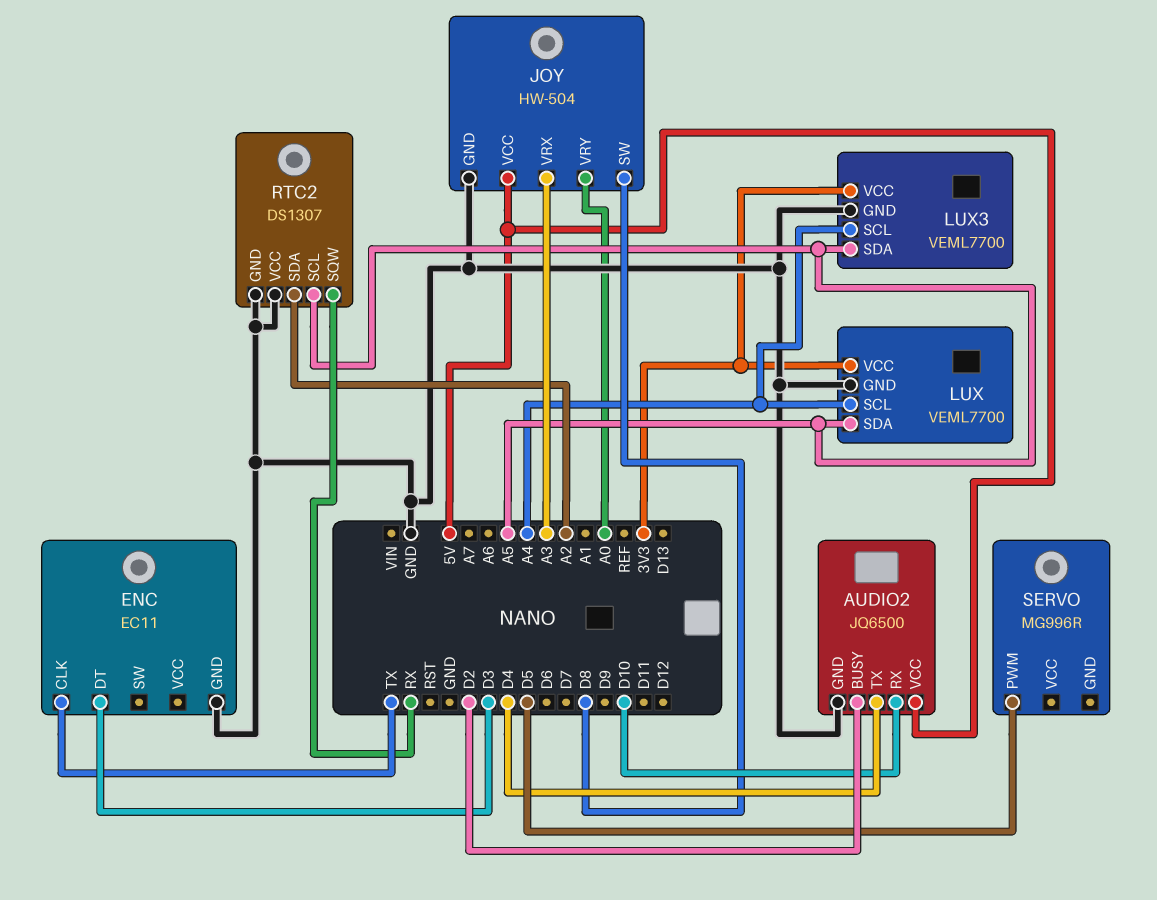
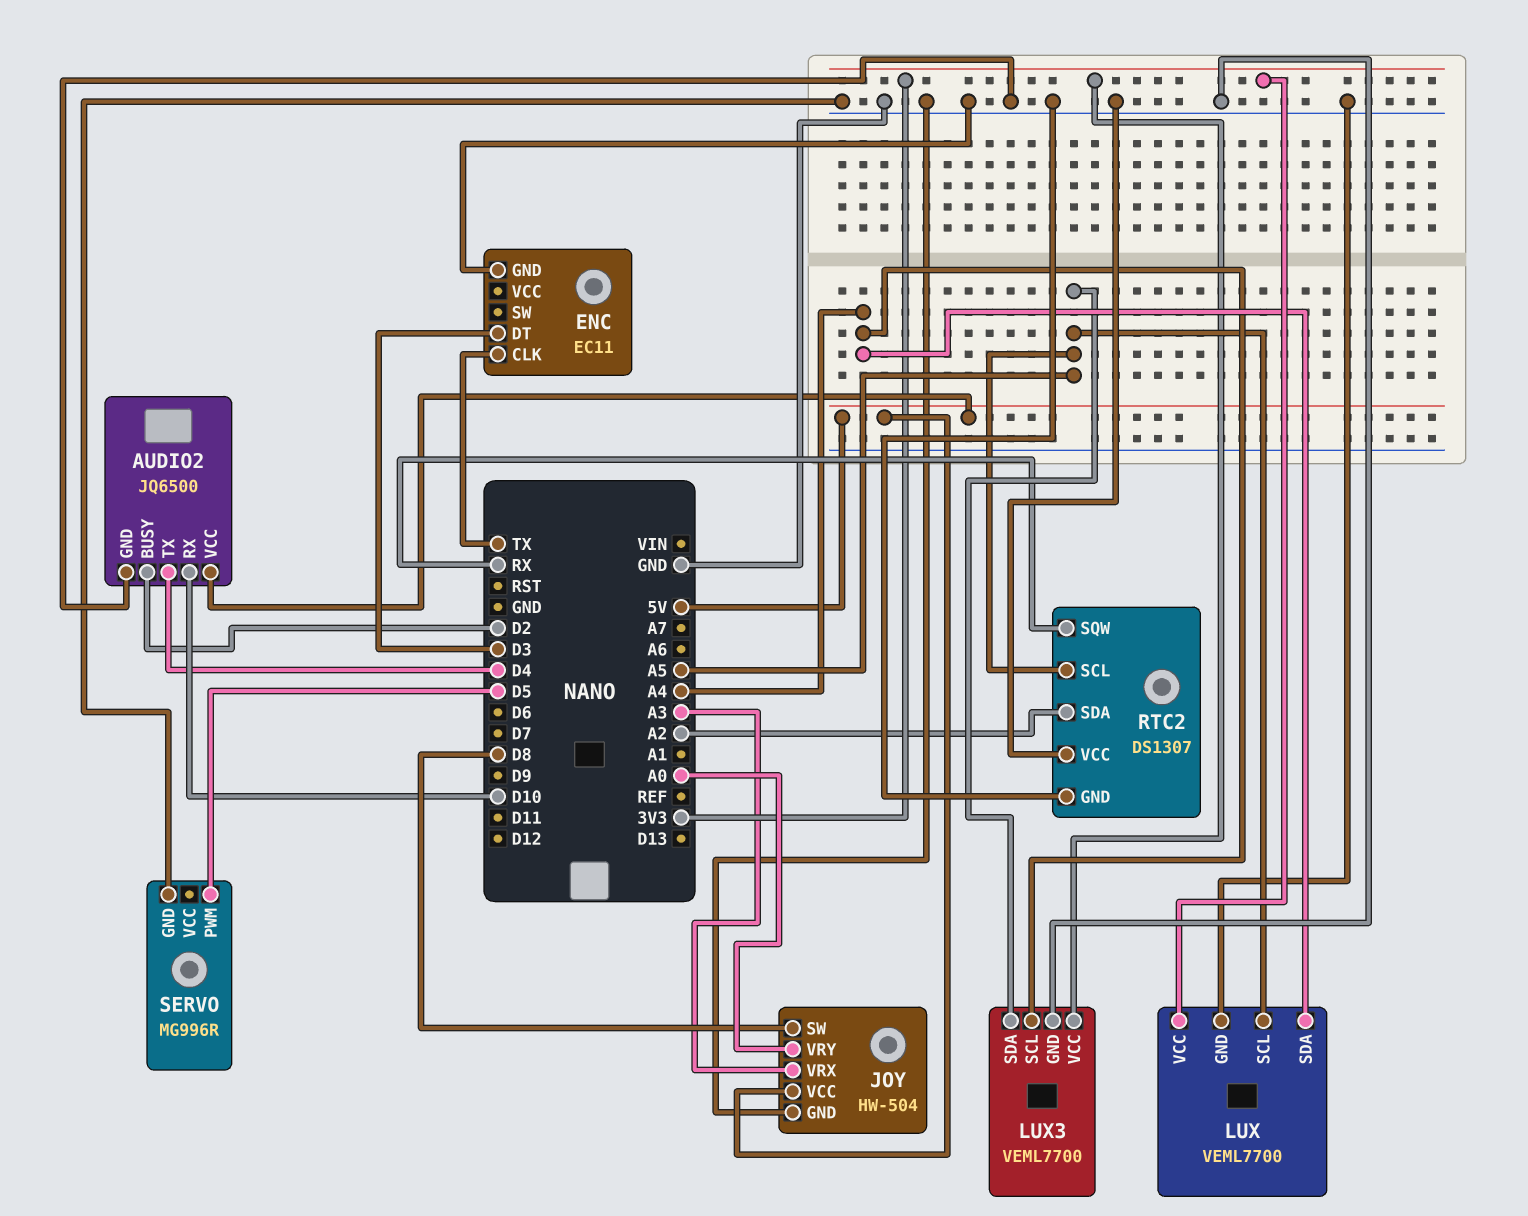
LUX pin SCL: A4 -> A5
LUX pin SDA: A5 -> A4
SERVO pin GND: none -> GND

